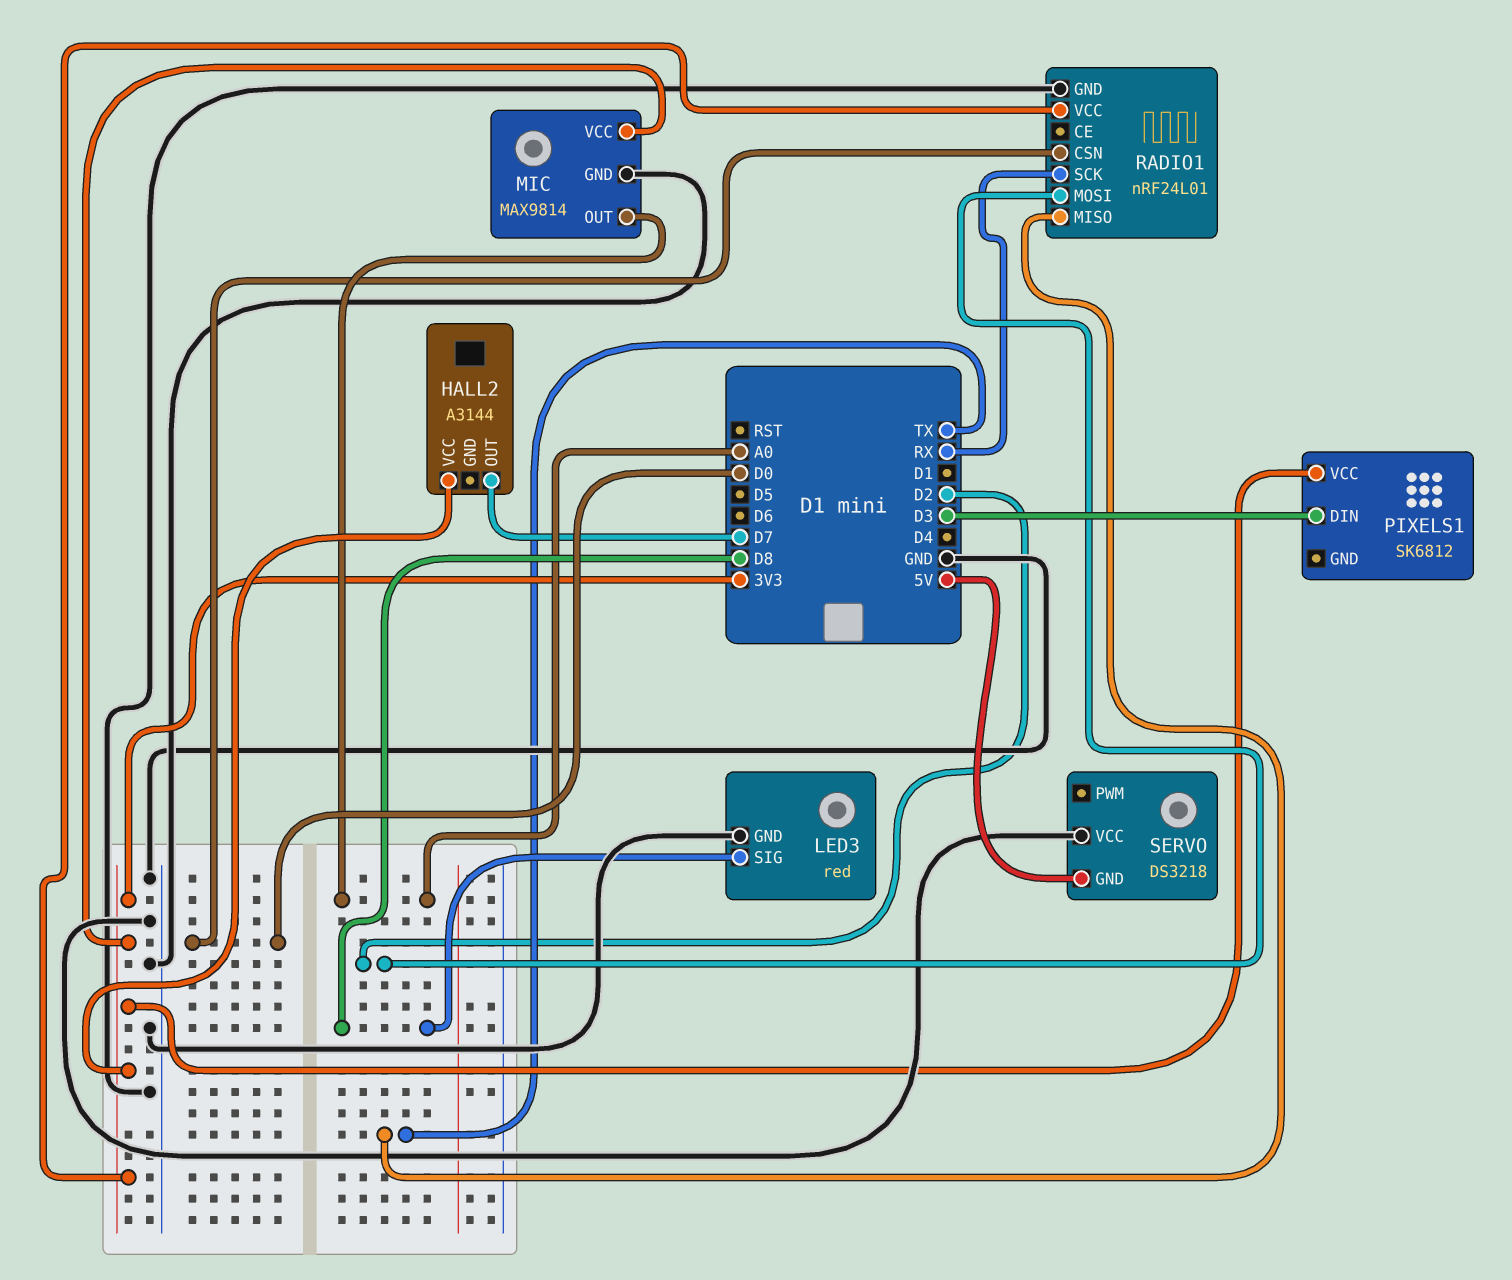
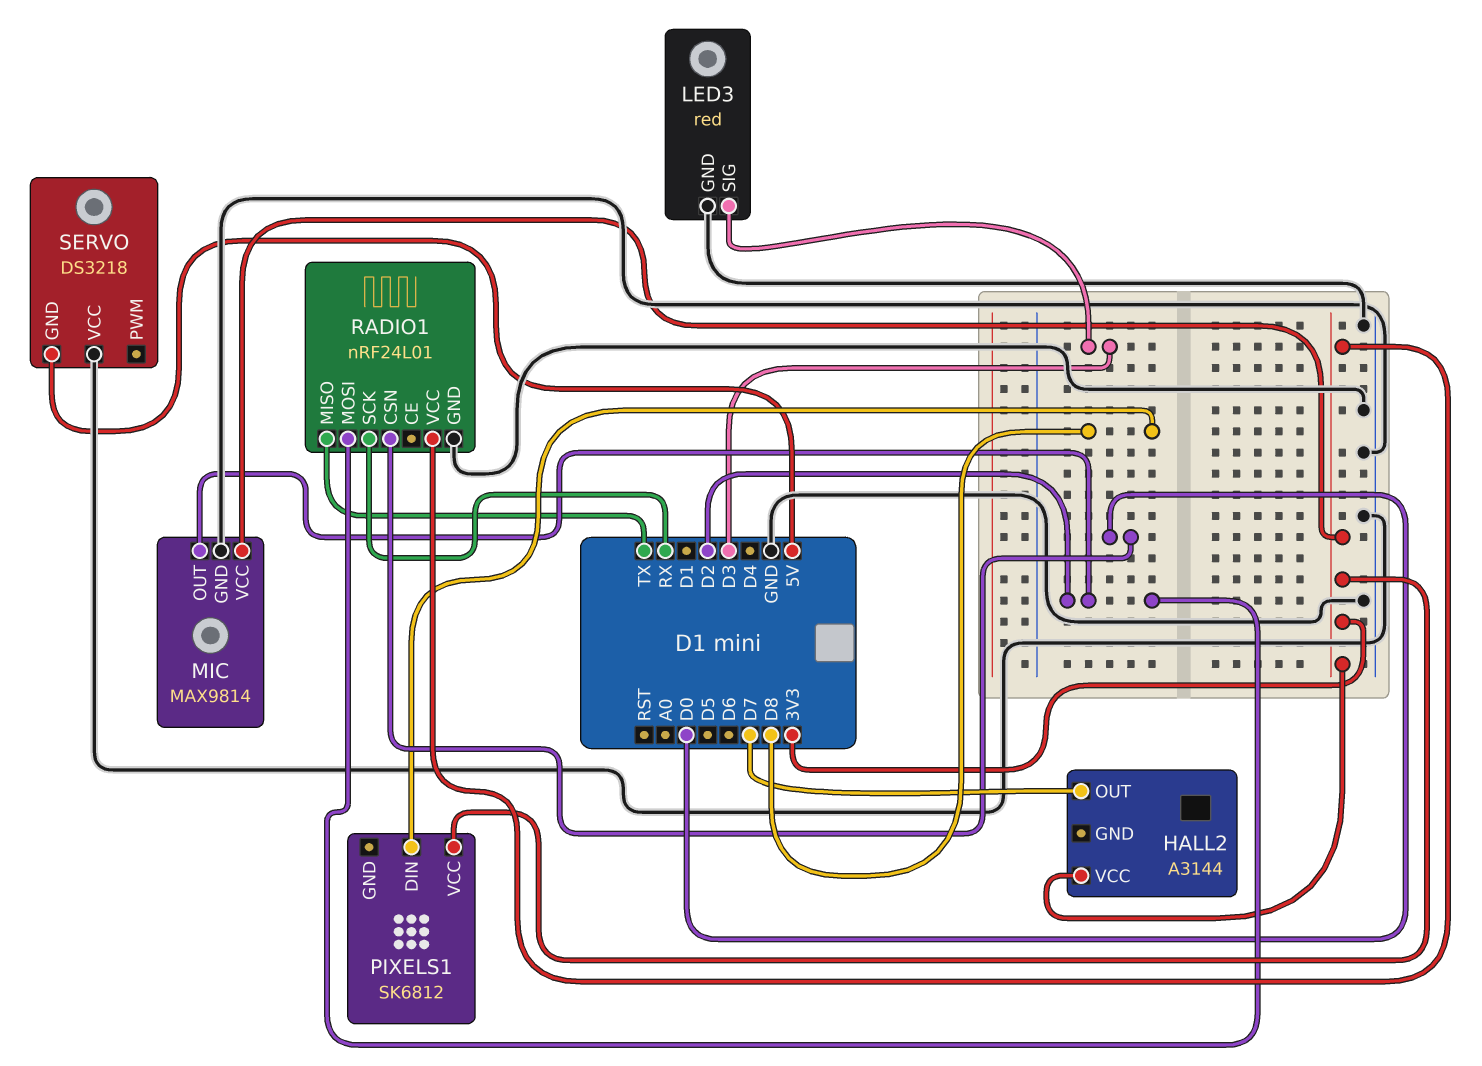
LED3 pin SIG: D8 -> D3
MIC pin OUT: A0 -> D2
PIXELS1 pin DIN: D3 -> D8

